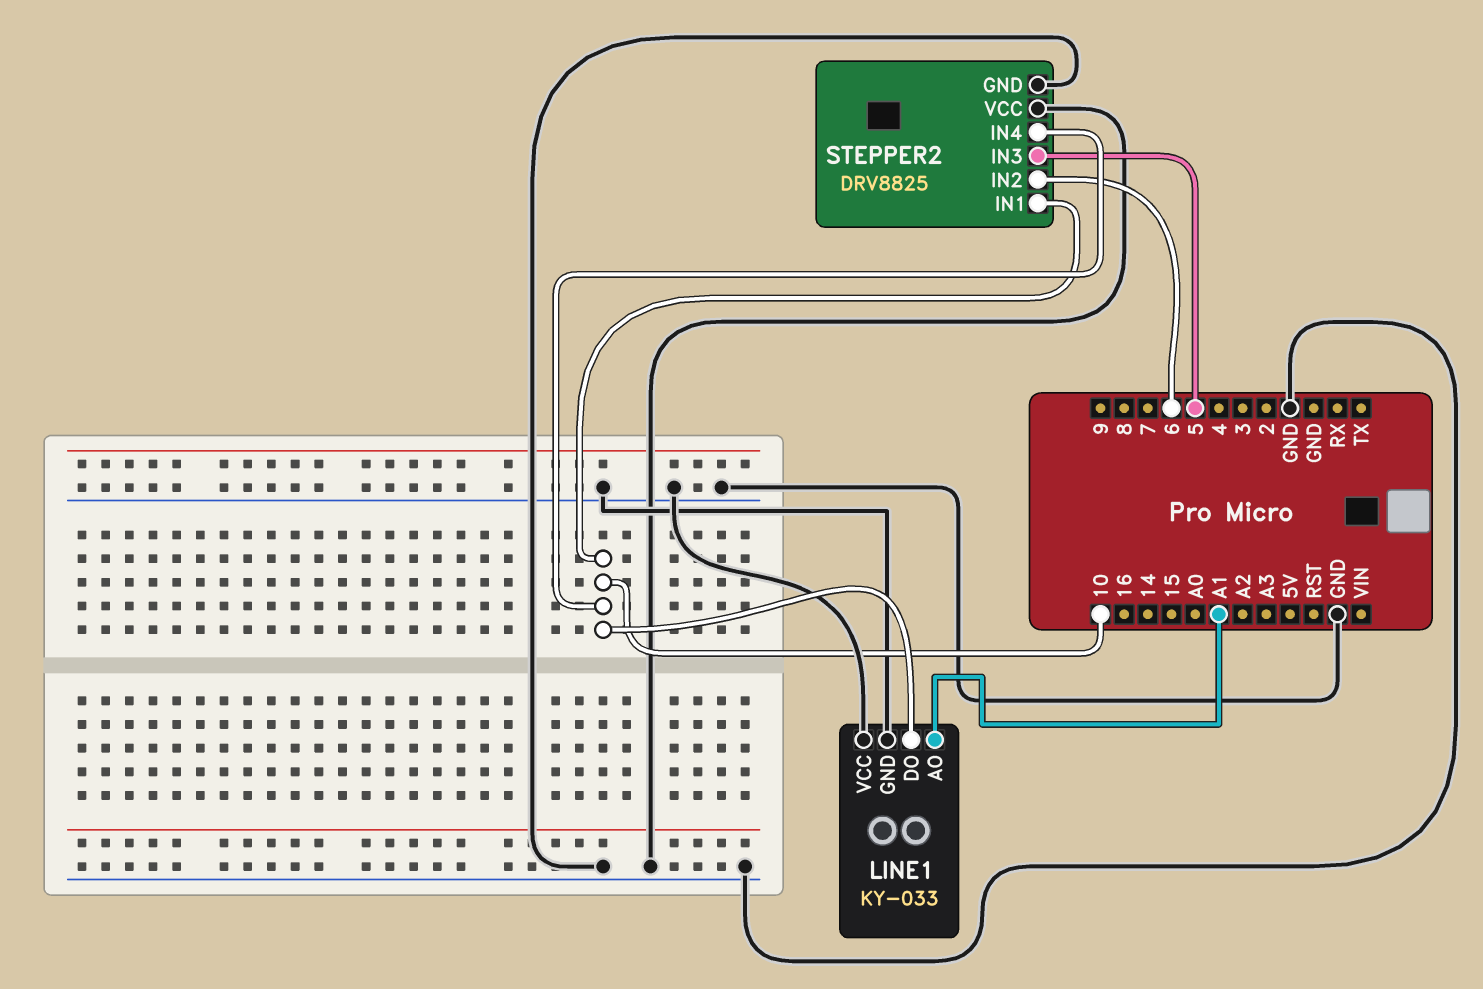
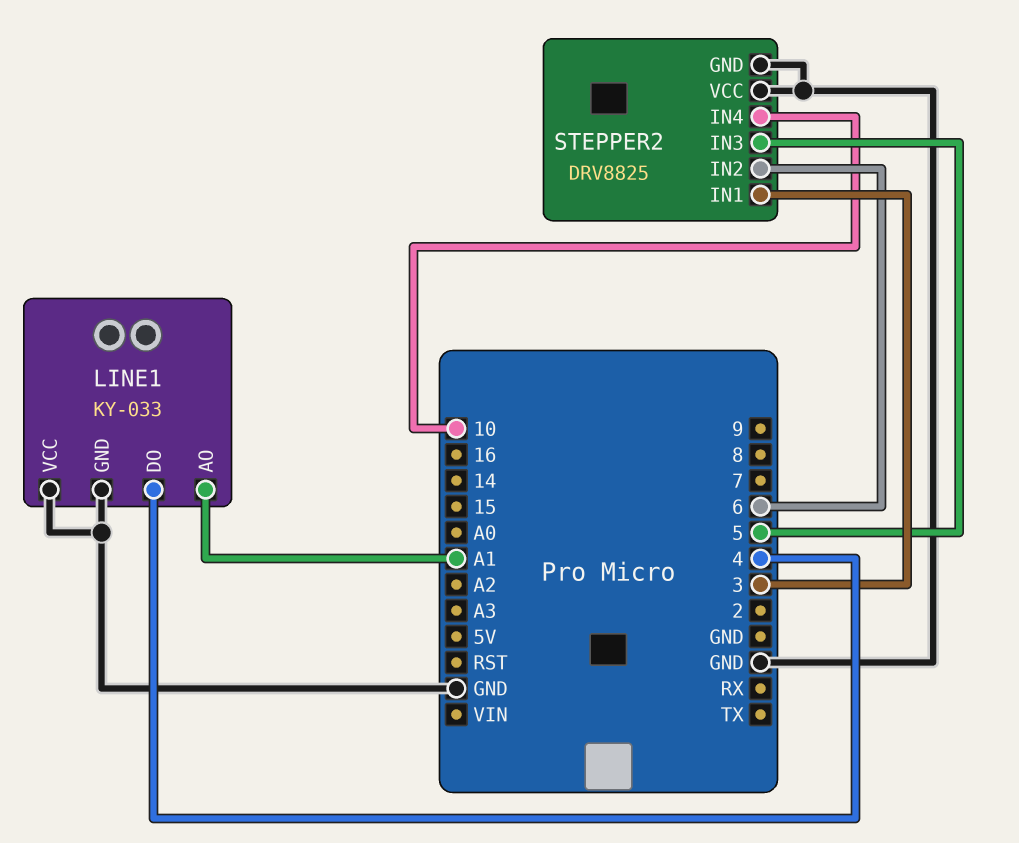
LINE1 pin DO: 10 -> 4
STEPPER2 pin IN1: 10 -> 3

